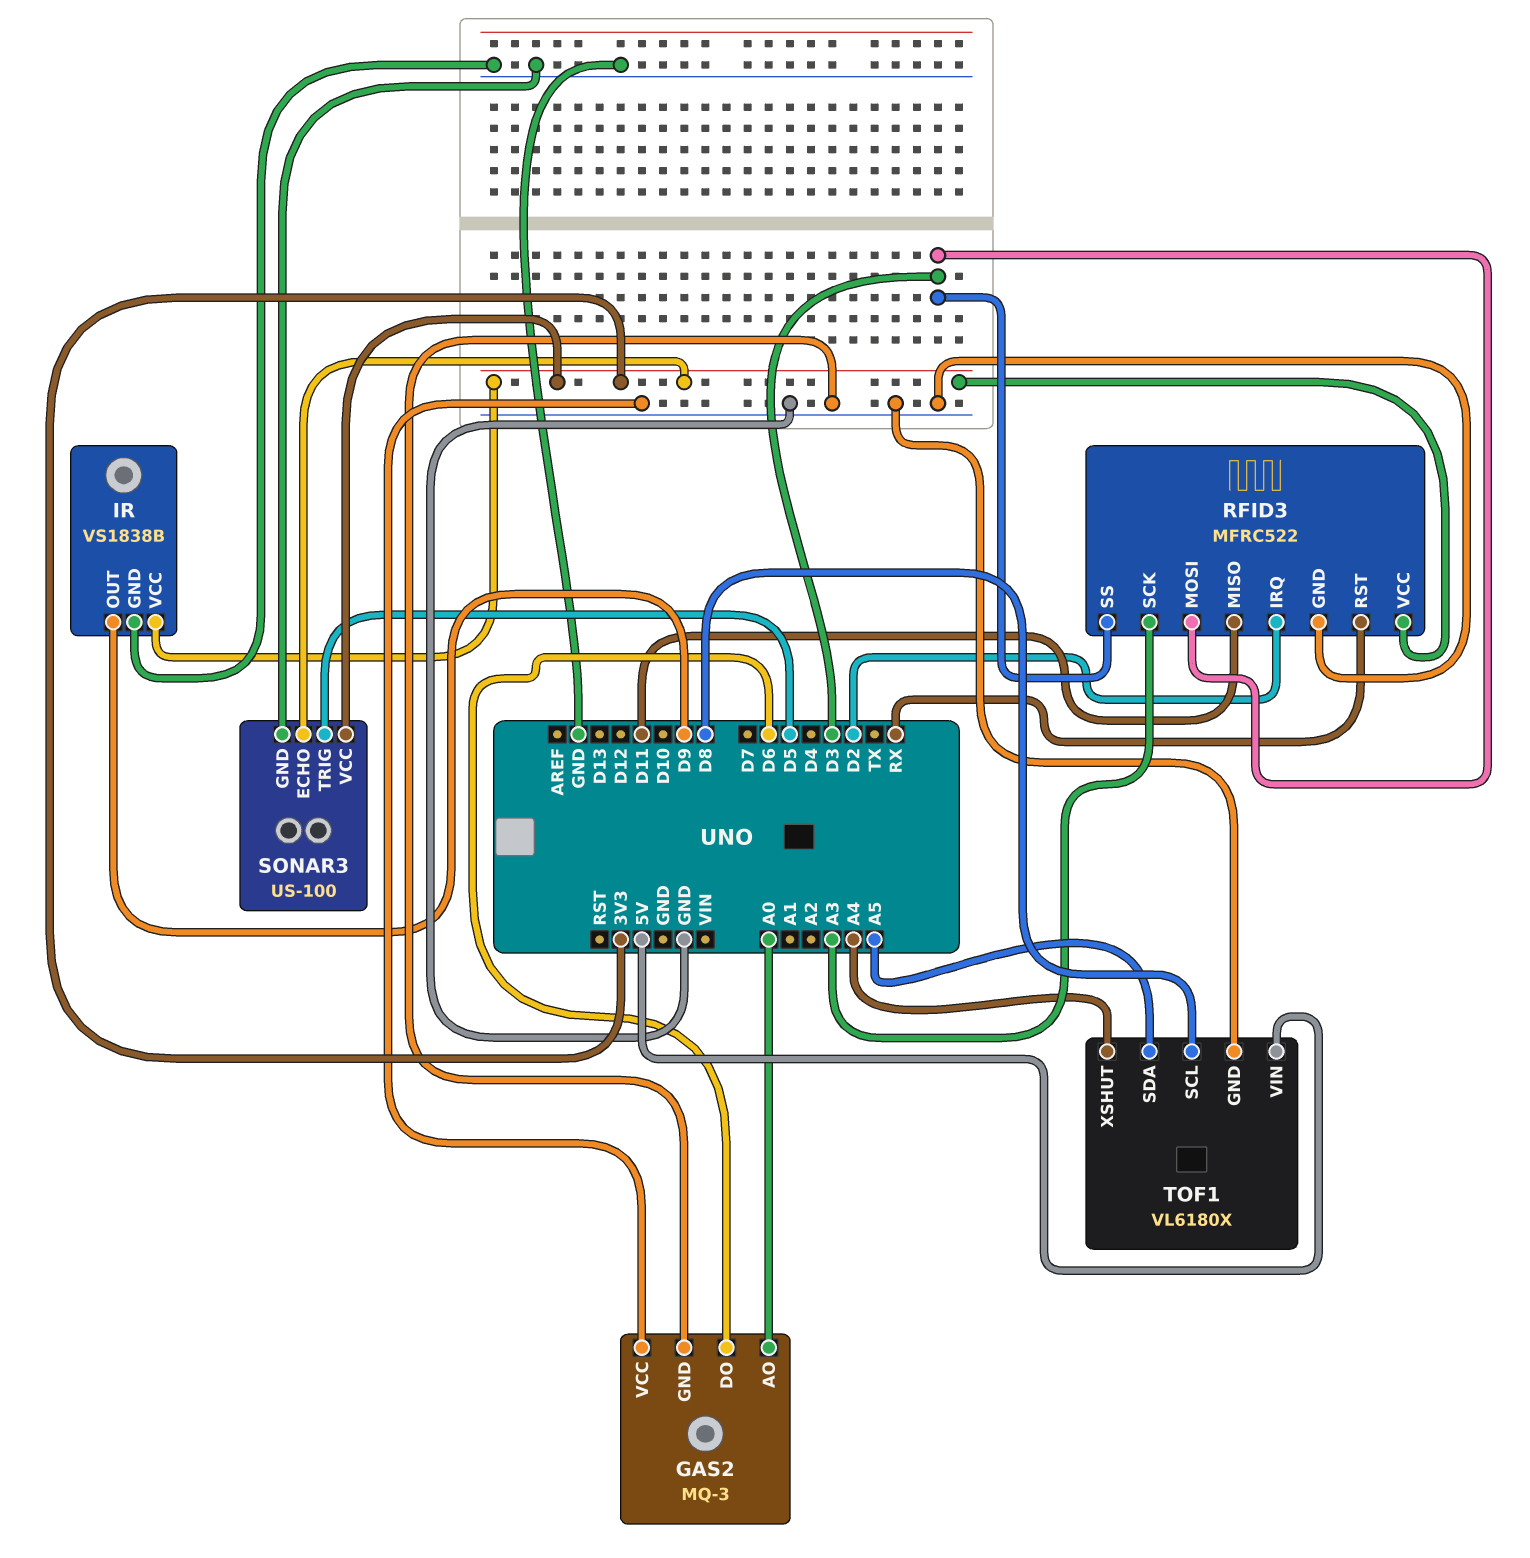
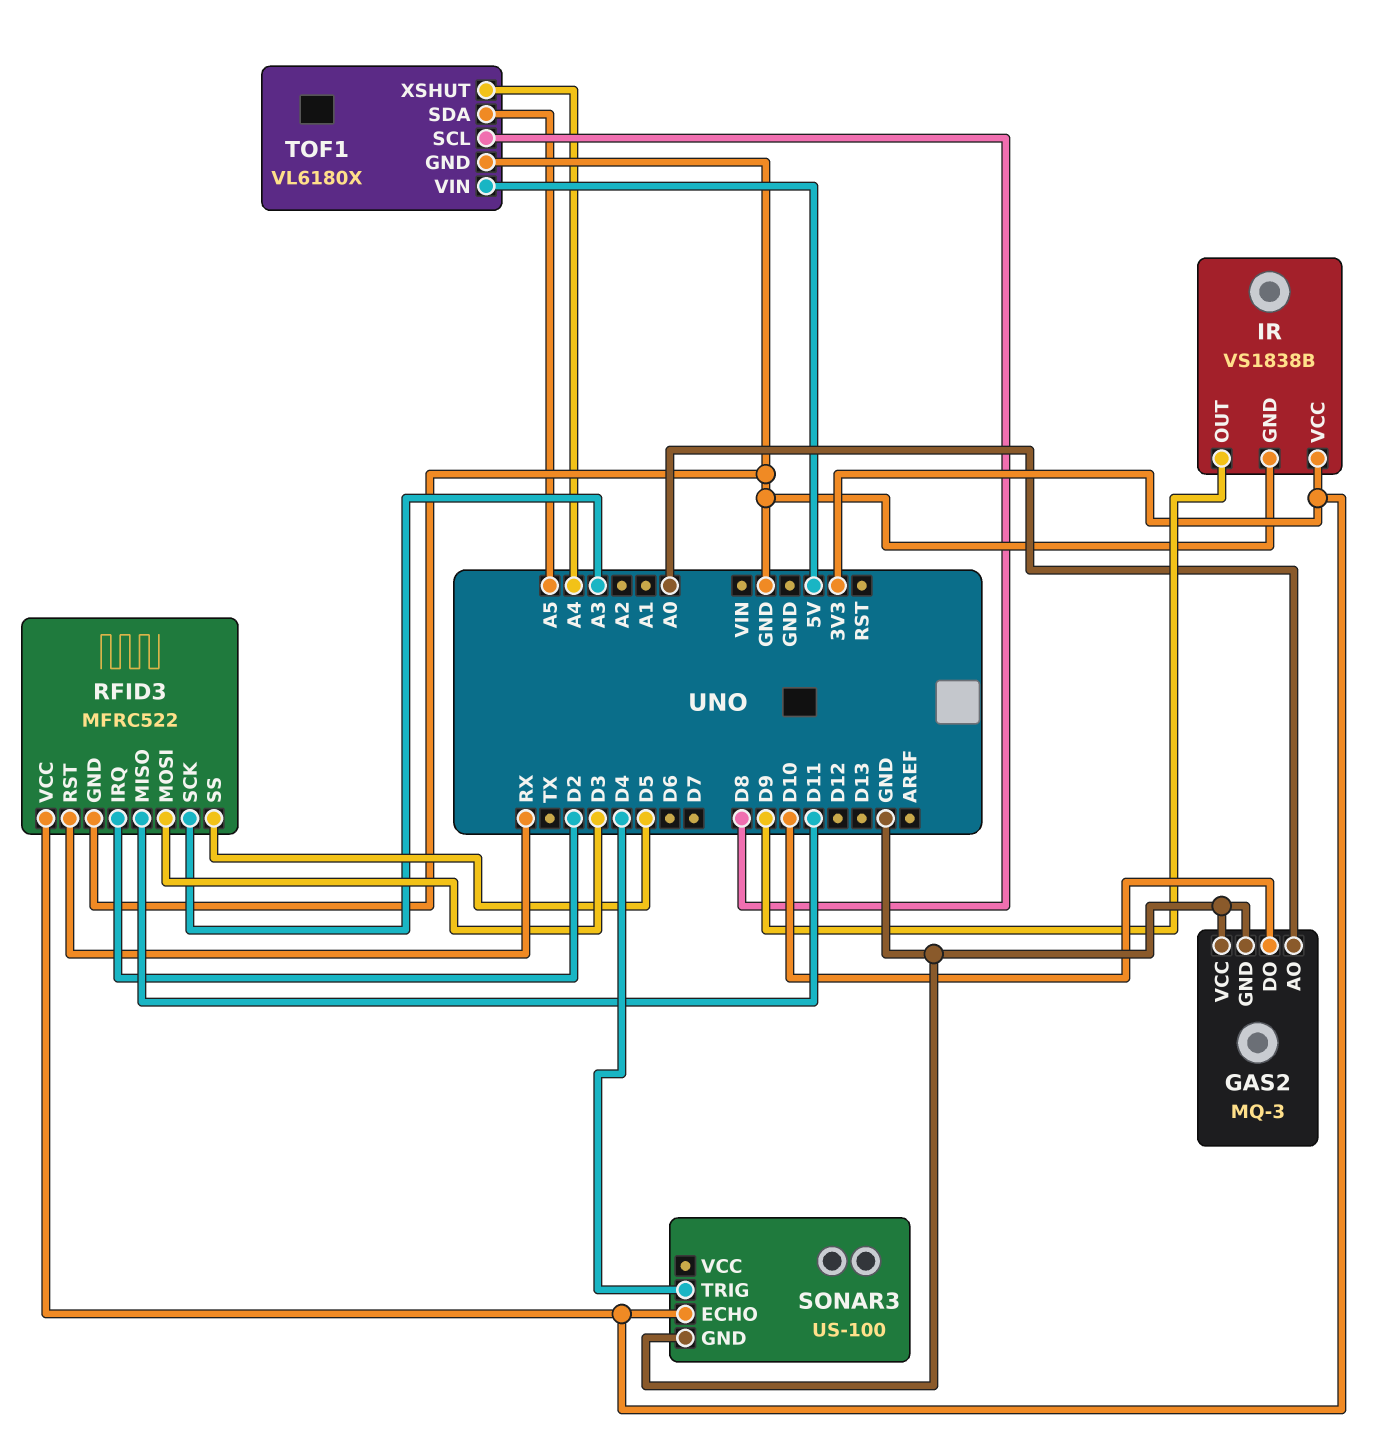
GAS2 pin DO: D6 -> D10
RFID3 pin SS: D3 -> D5
SONAR3 pin TRIG: D5 -> D4
SONAR3 pin VCC: 3V3 -> none

